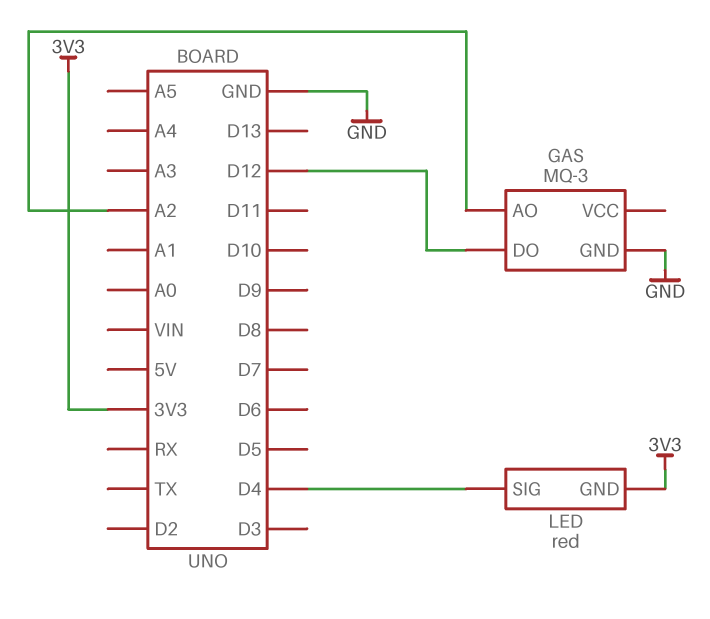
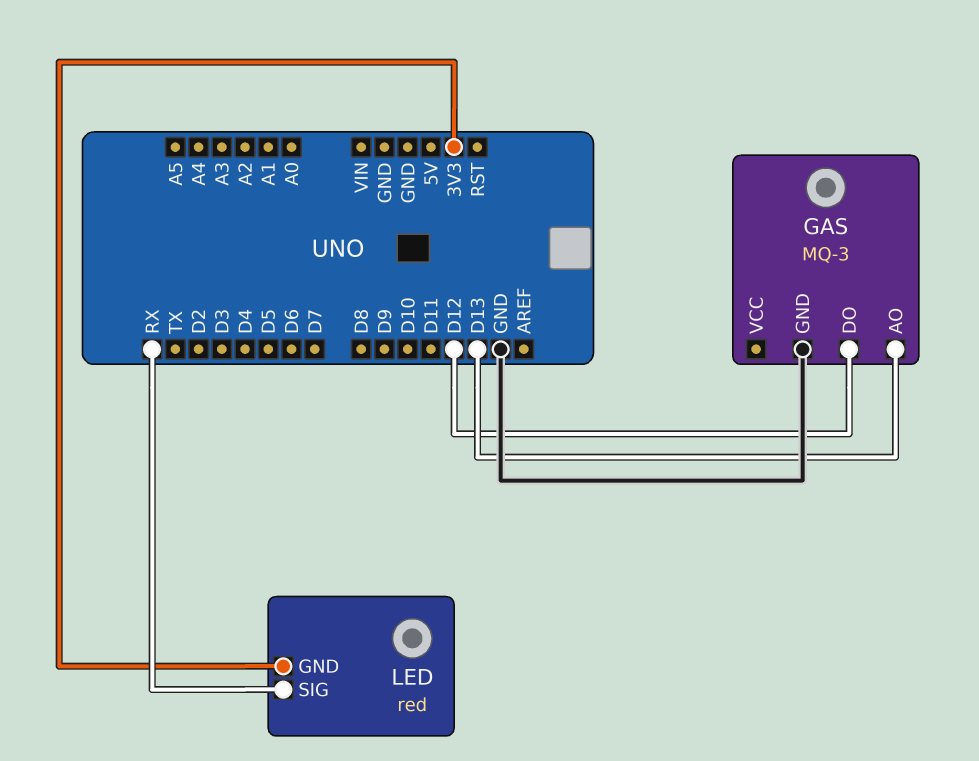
GAS pin AO: A2 -> D13
LED pin SIG: D4 -> RX

